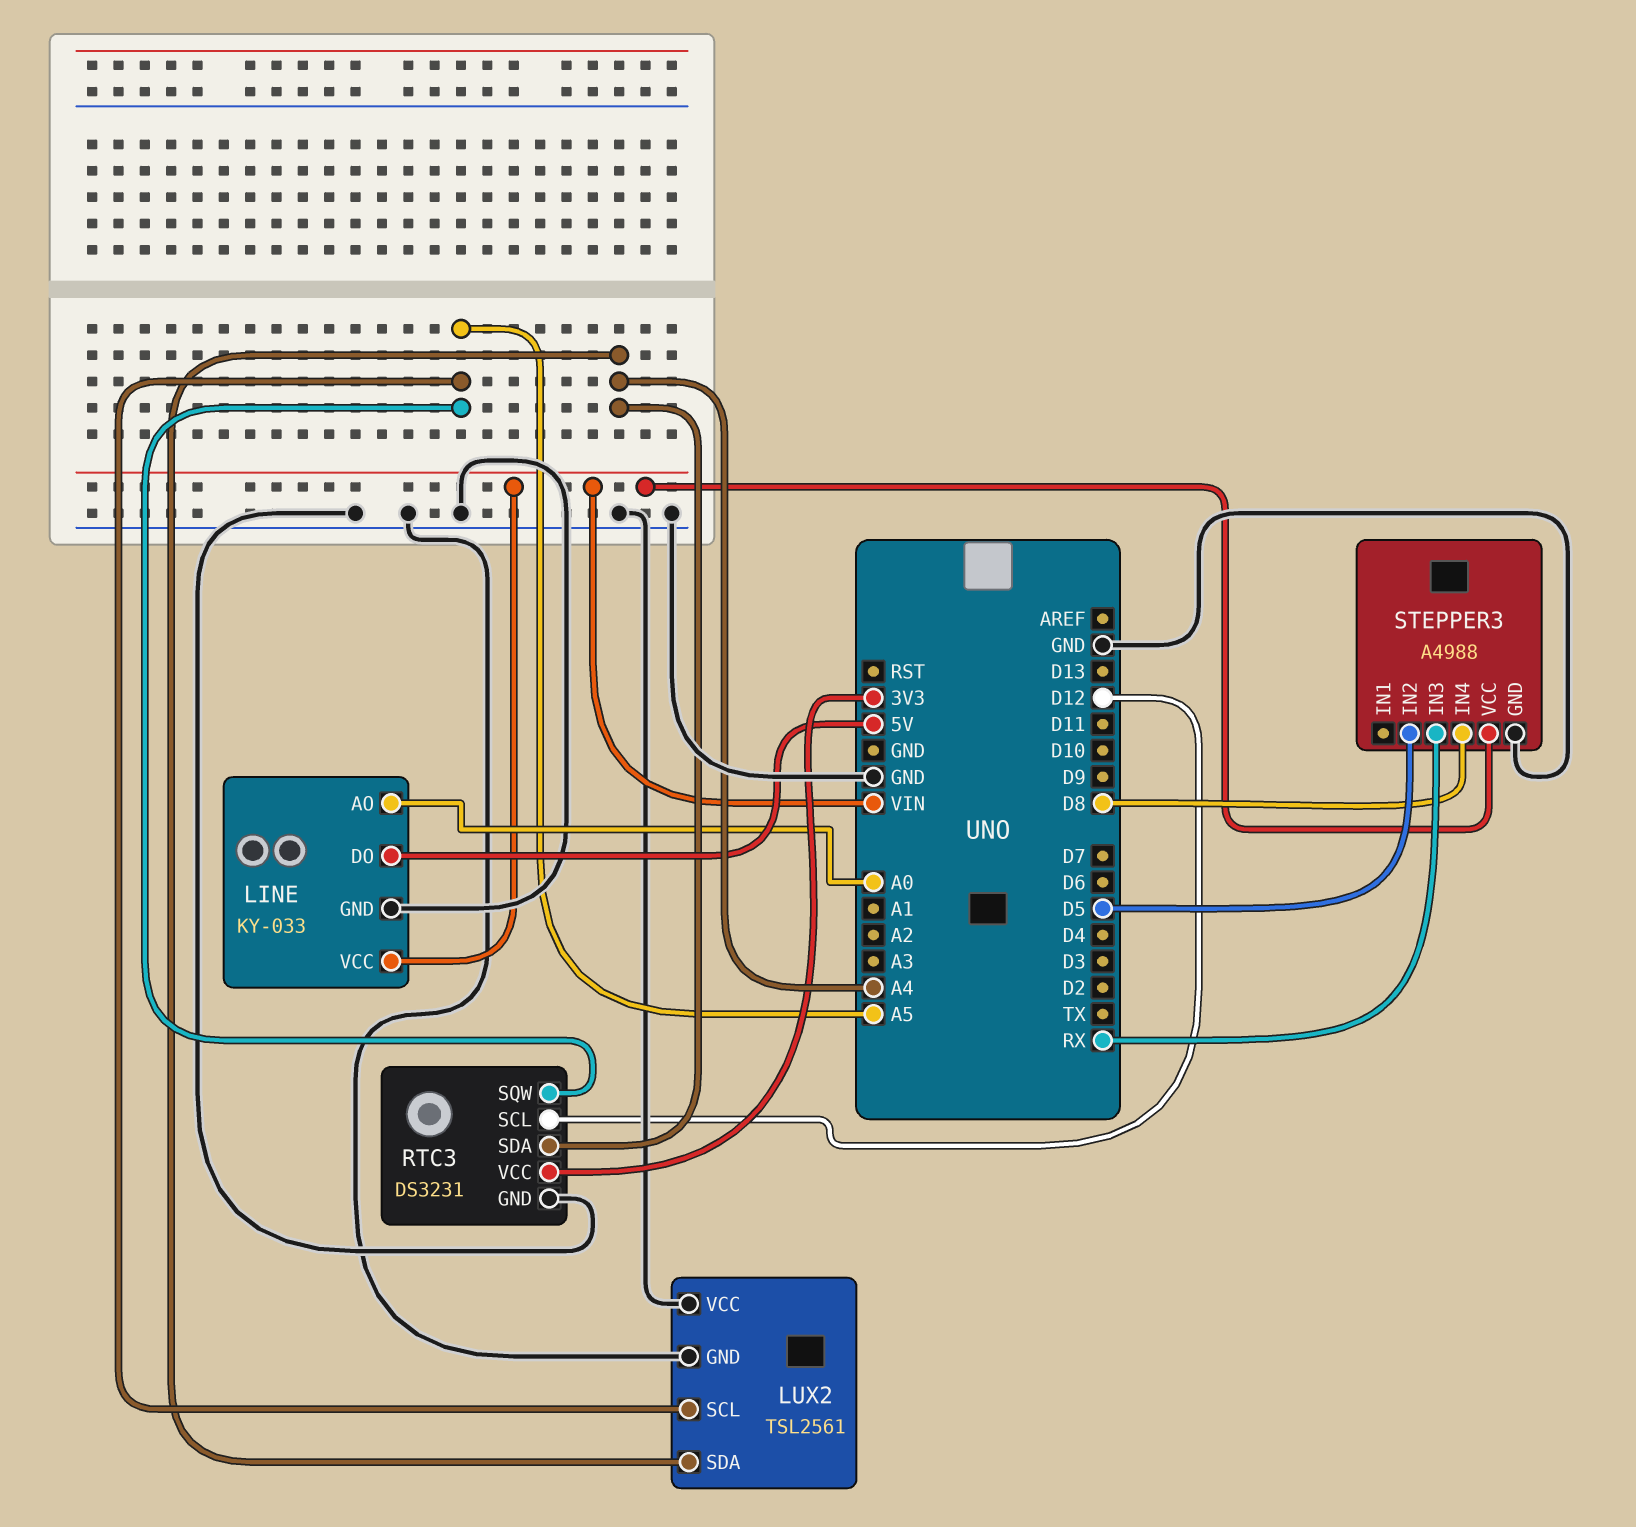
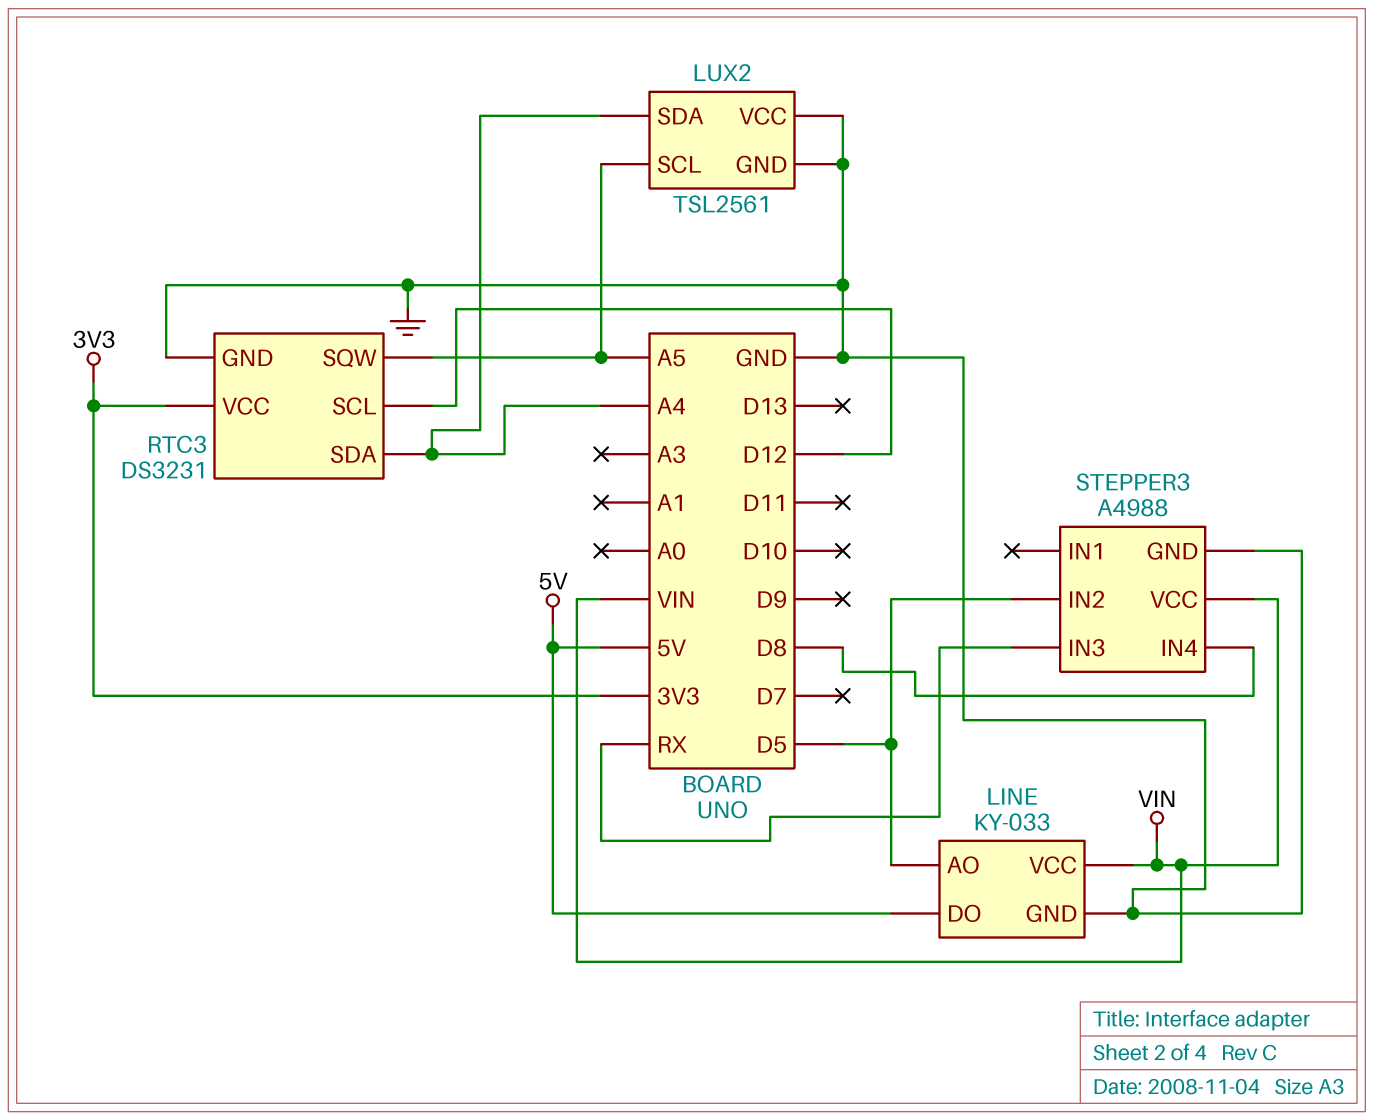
LINE pin AO: A0 -> D5

